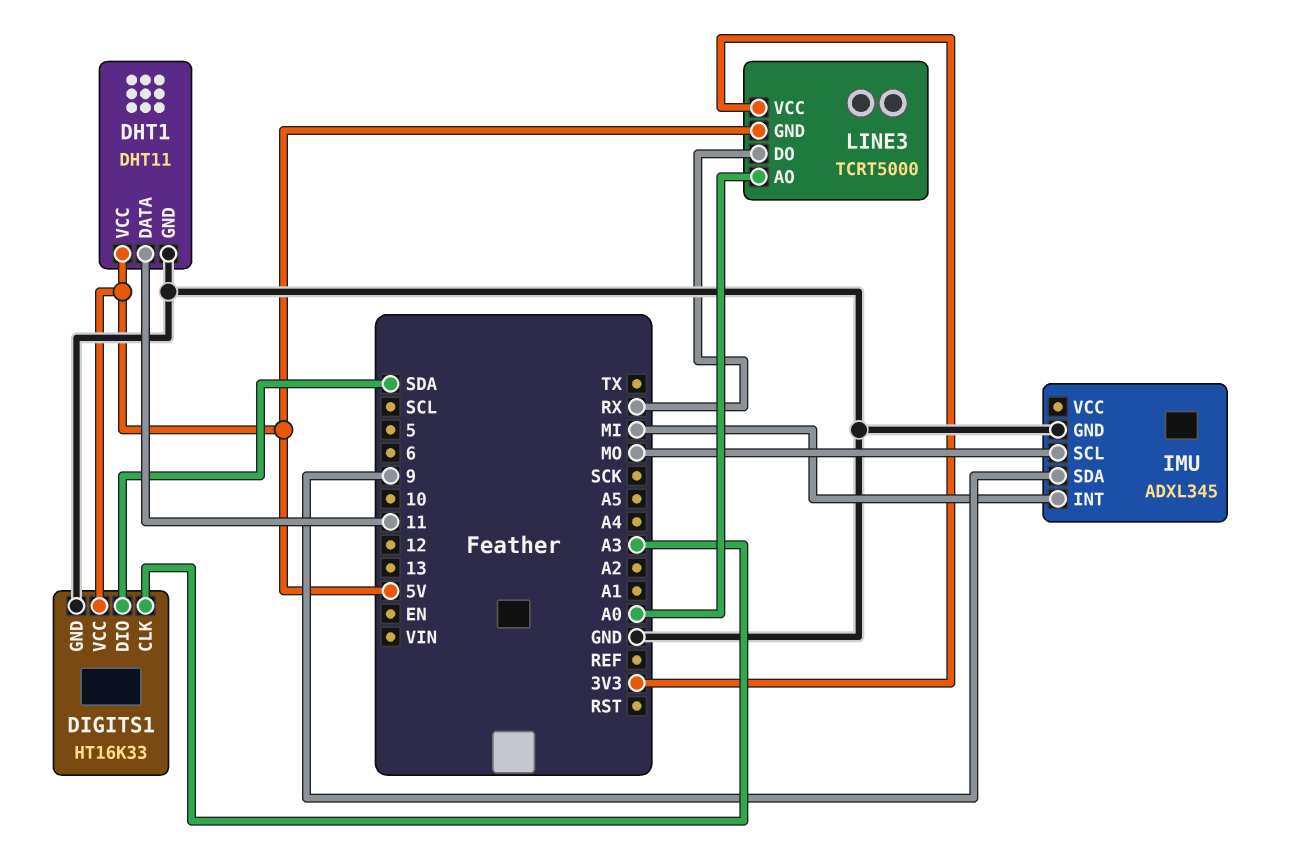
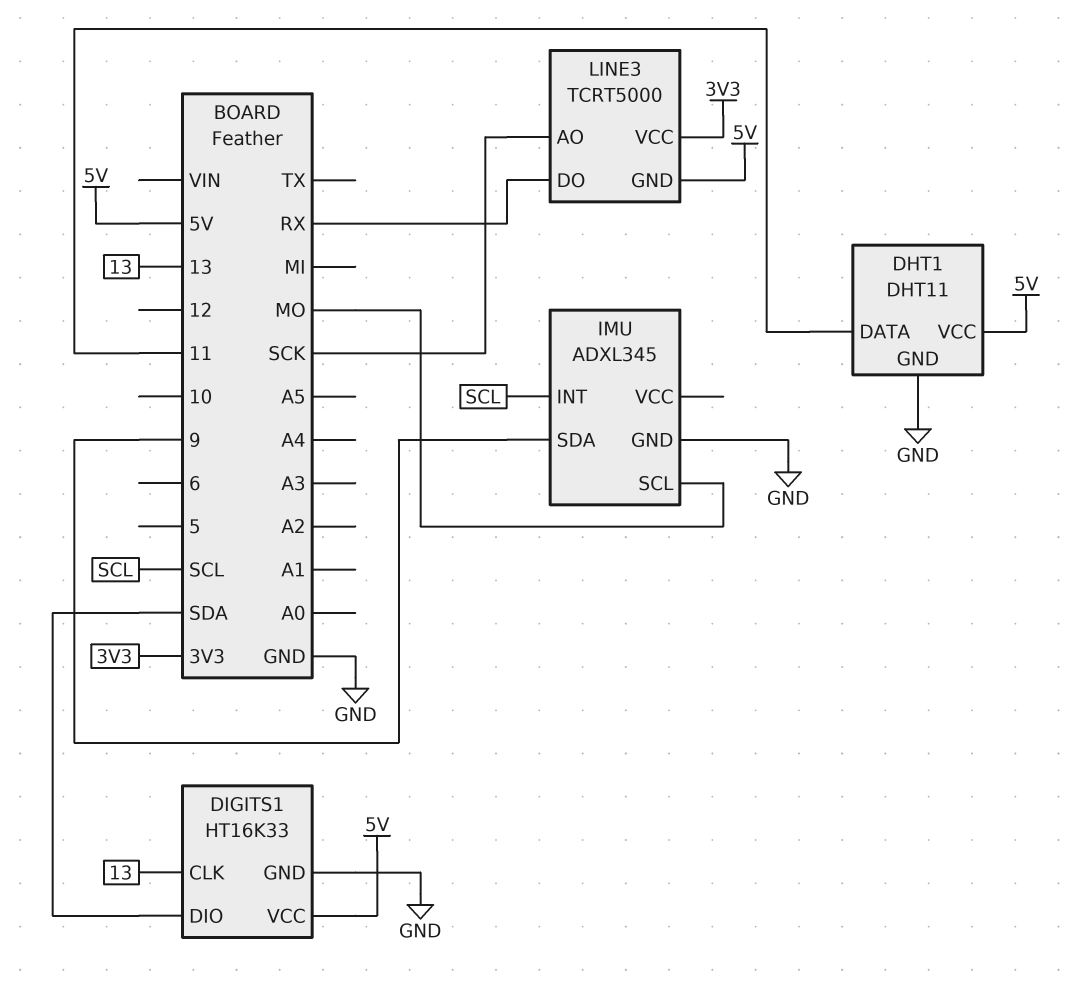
DIGITS1 pin CLK: A3 -> 13
IMU pin INT: MI -> SCL
LINE3 pin AO: A0 -> SCK

